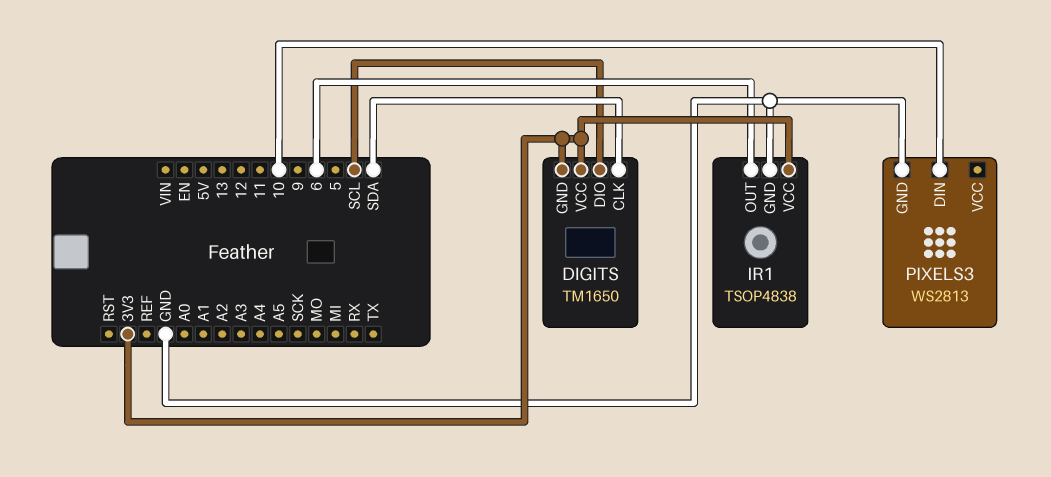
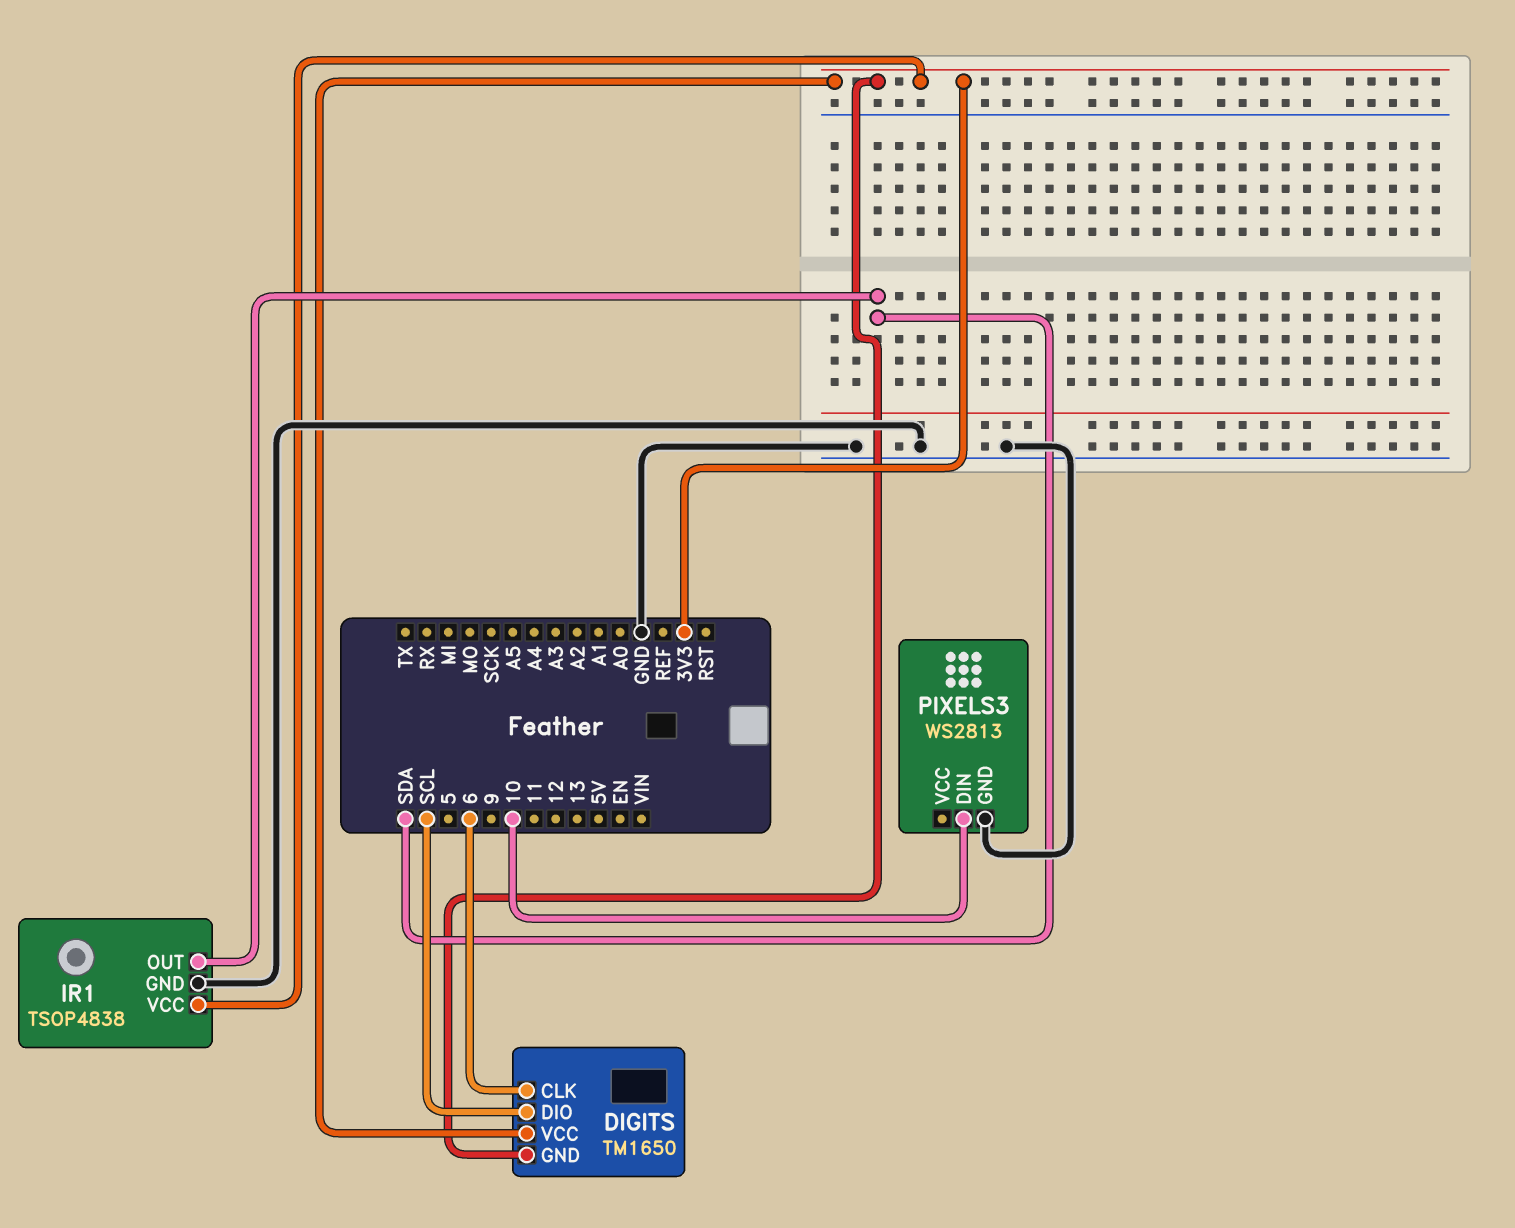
DIGITS pin CLK: SDA -> 6
IR1 pin OUT: 6 -> SDA

